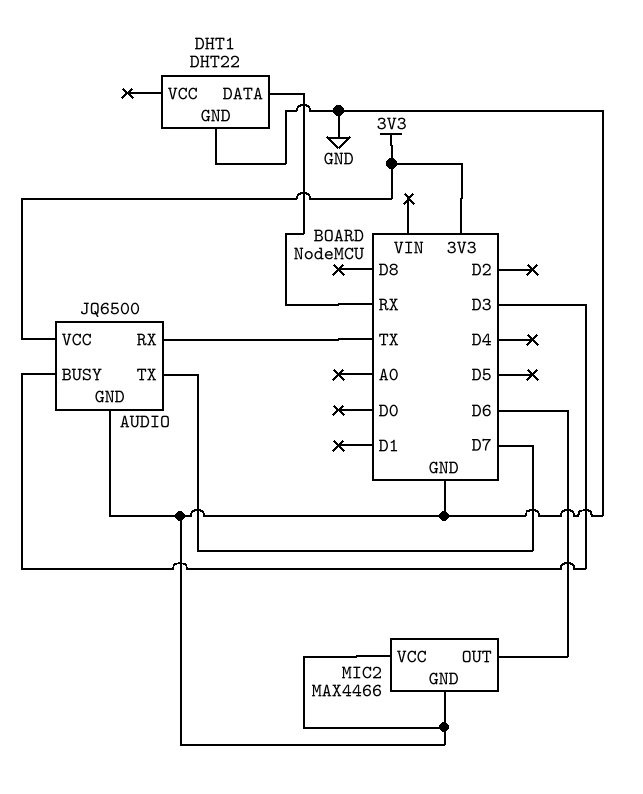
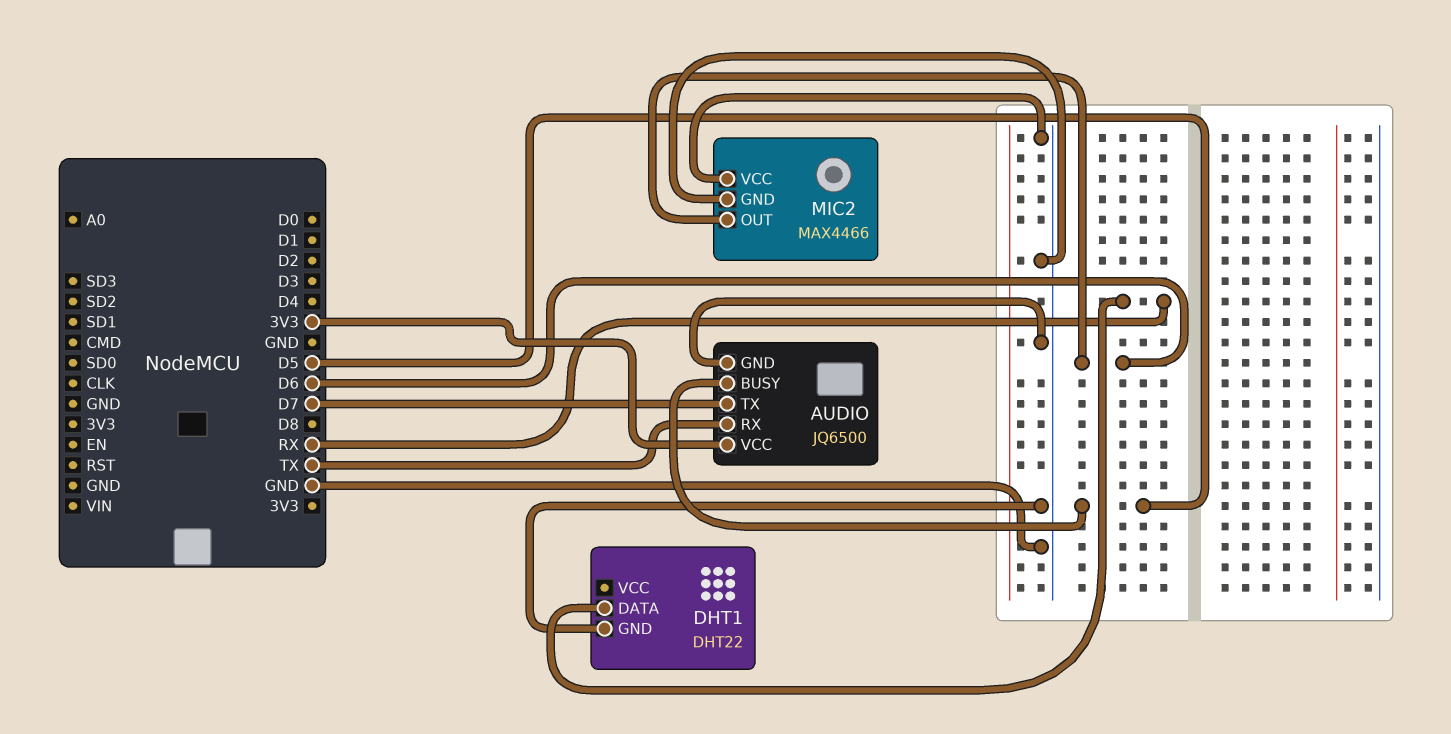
AUDIO pin BUSY: D3 -> D5

